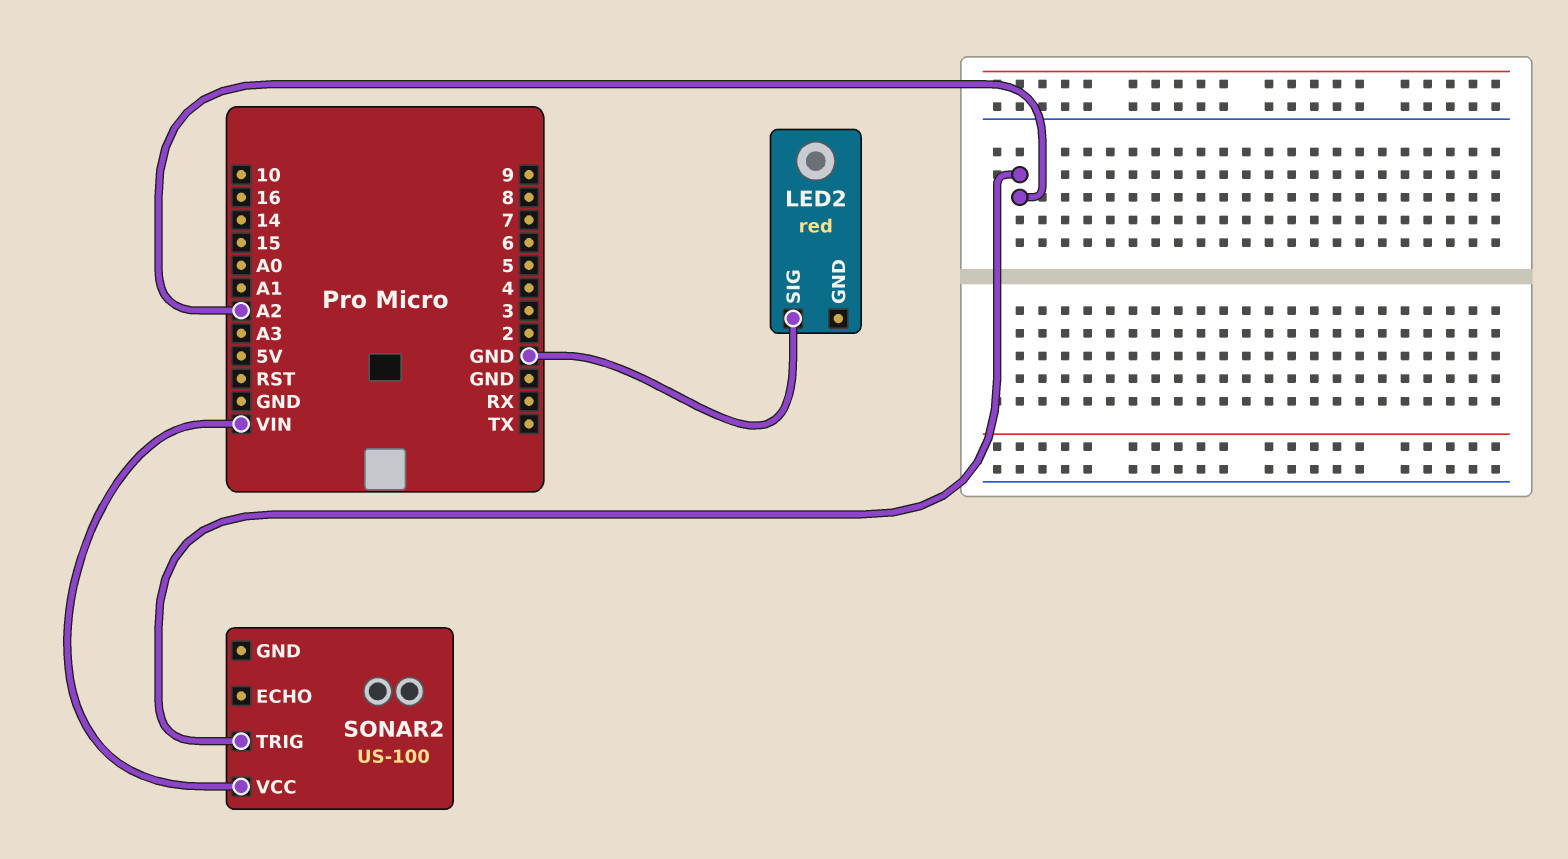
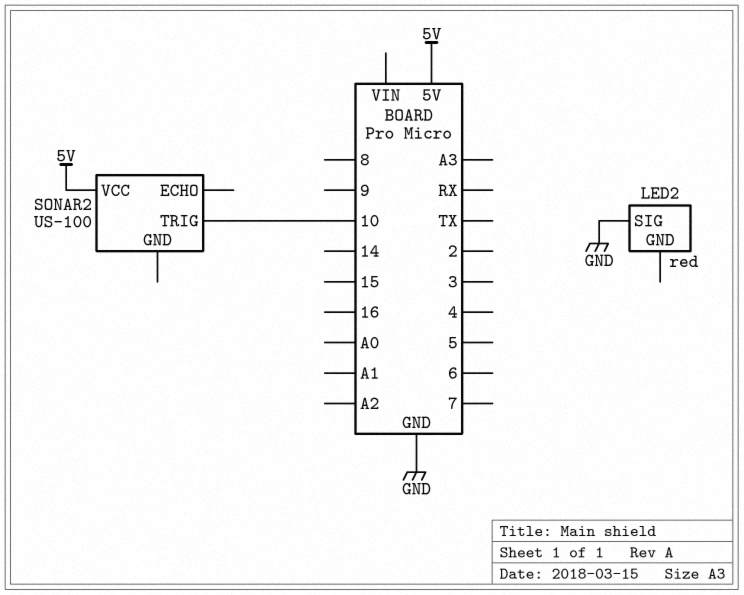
SONAR2 pin TRIG: A2 -> 10
SONAR2 pin VCC: VIN -> 5V

